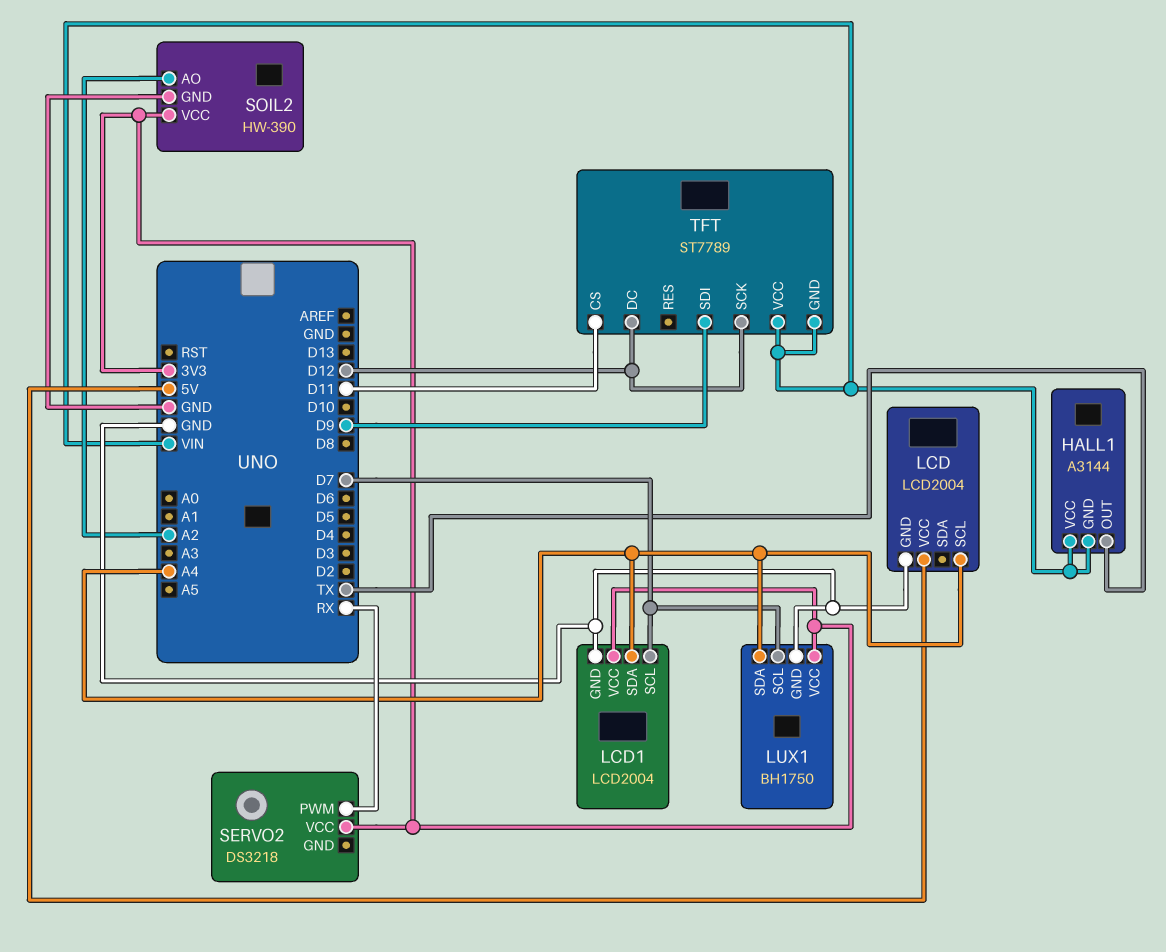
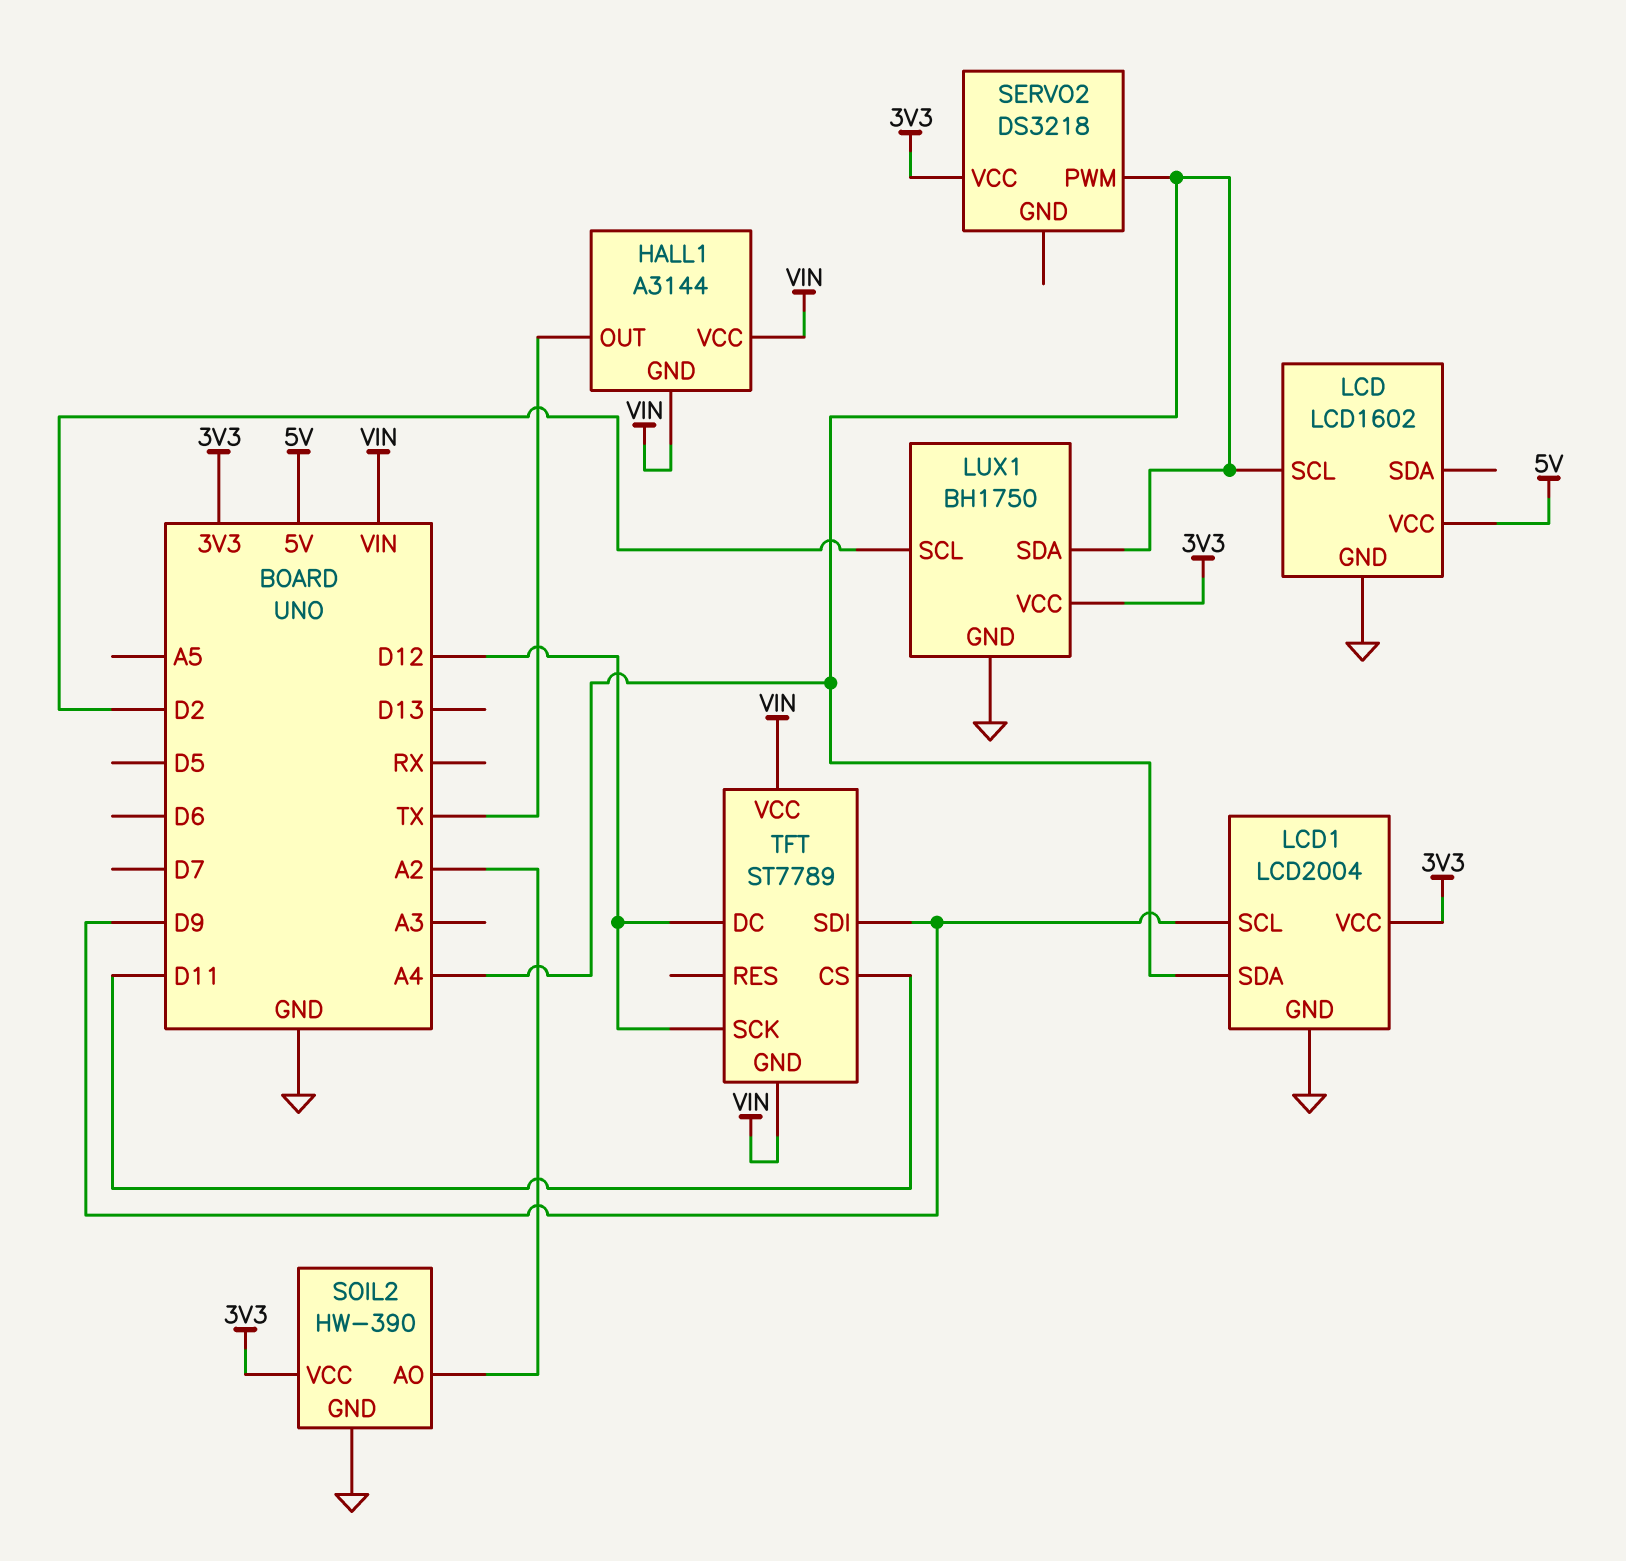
LCD: LCD2004 -> LCD1602
LCD1 pin SCL: D7 -> D9
LUX1 pin SCL: D7 -> D2
SERVO2 pin PWM: RX -> A4

